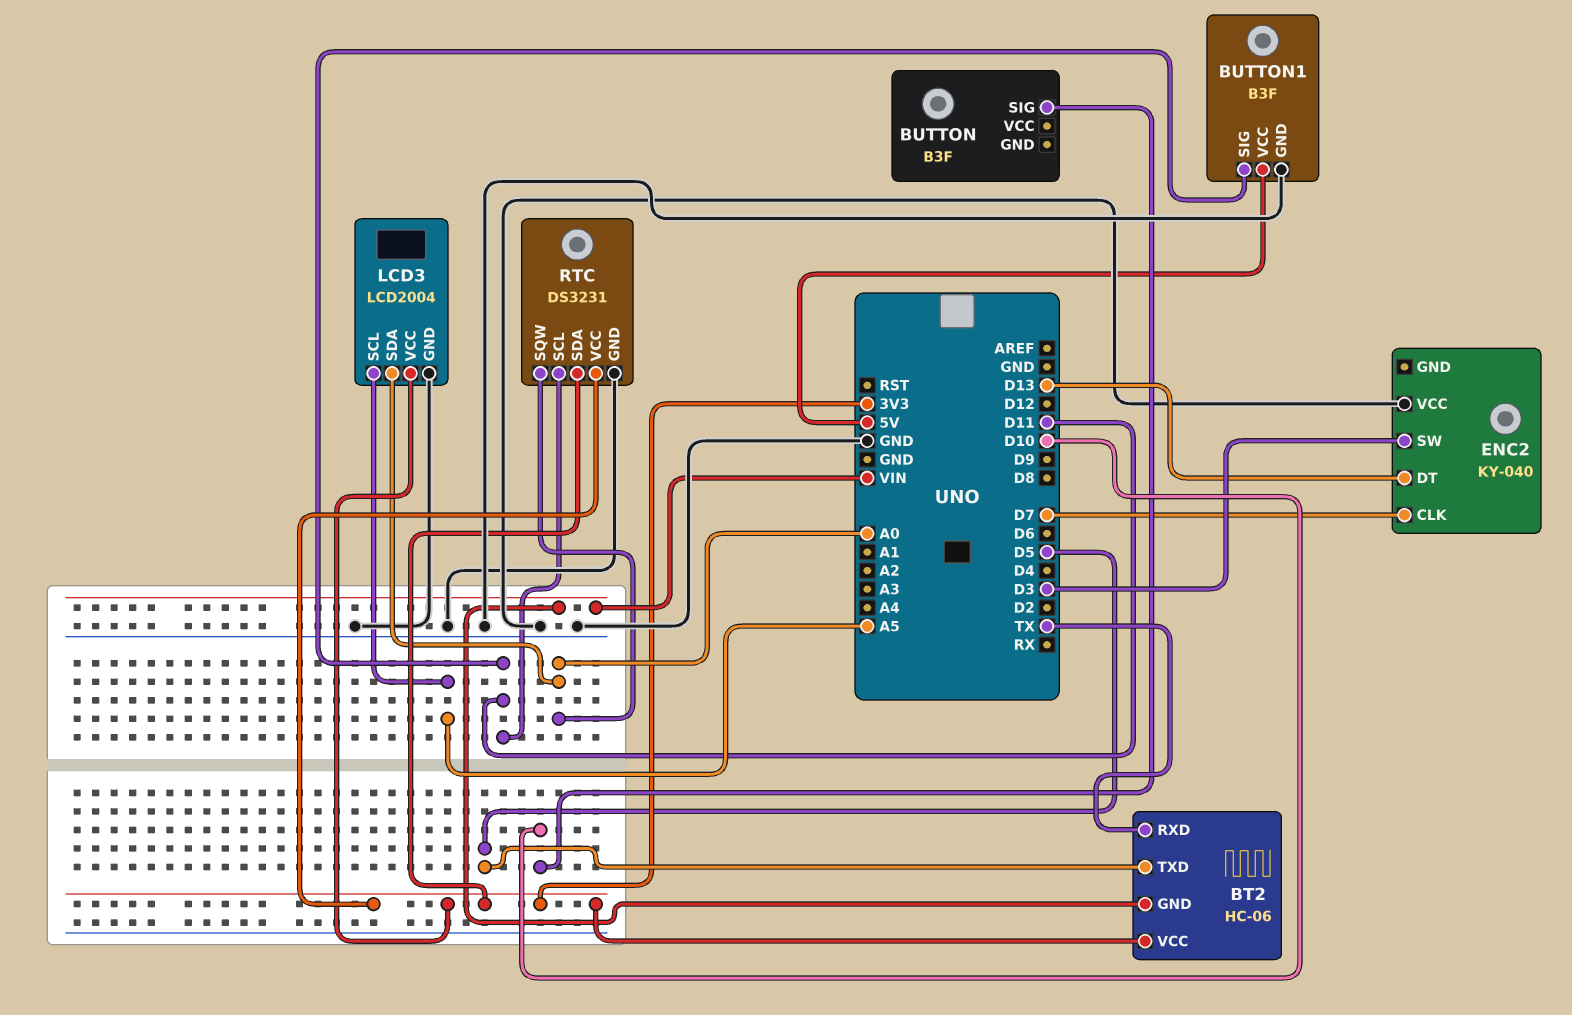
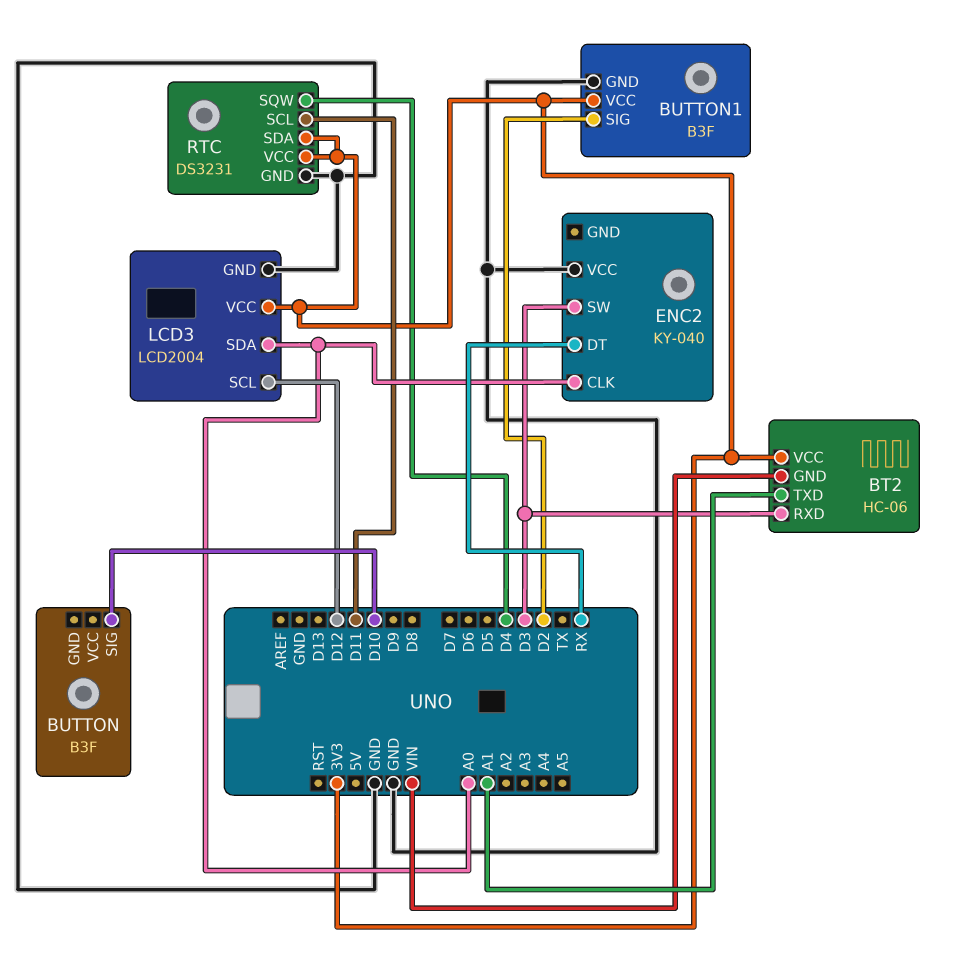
BT2 pin RXD: TX -> D3
BT2 pin TXD: D5 -> A1
BUTTON1 pin SIG: D11 -> D2
BUTTON1 pin VCC: 5V -> 3V3
ENC2 pin CLK: D7 -> A0
ENC2 pin DT: D13 -> RX
LCD3 pin SCL: A5 -> D12
RTC pin SQW: A0 -> D4

